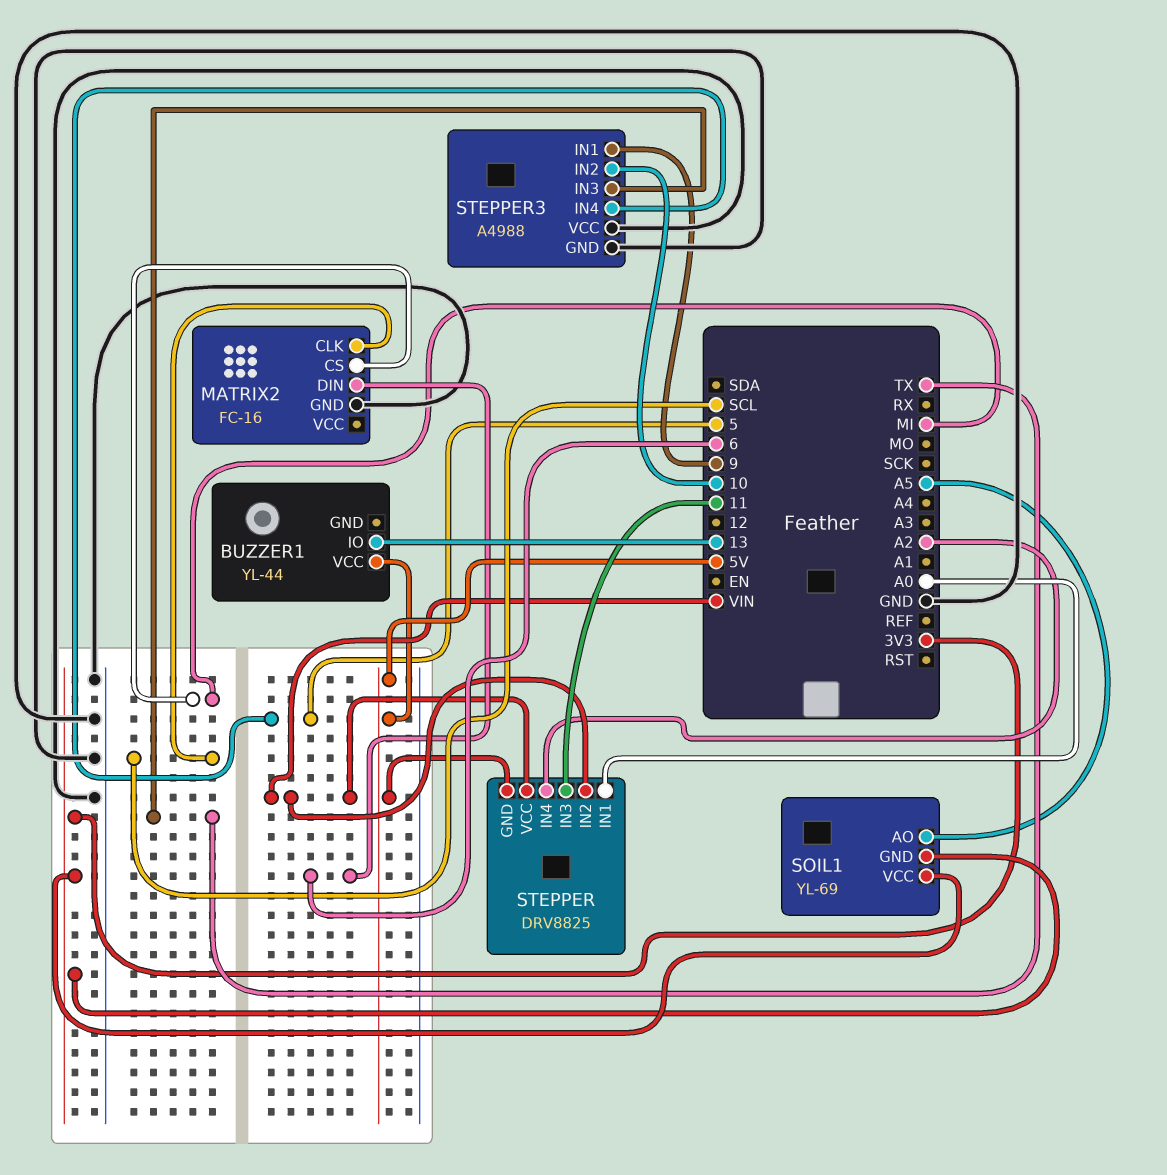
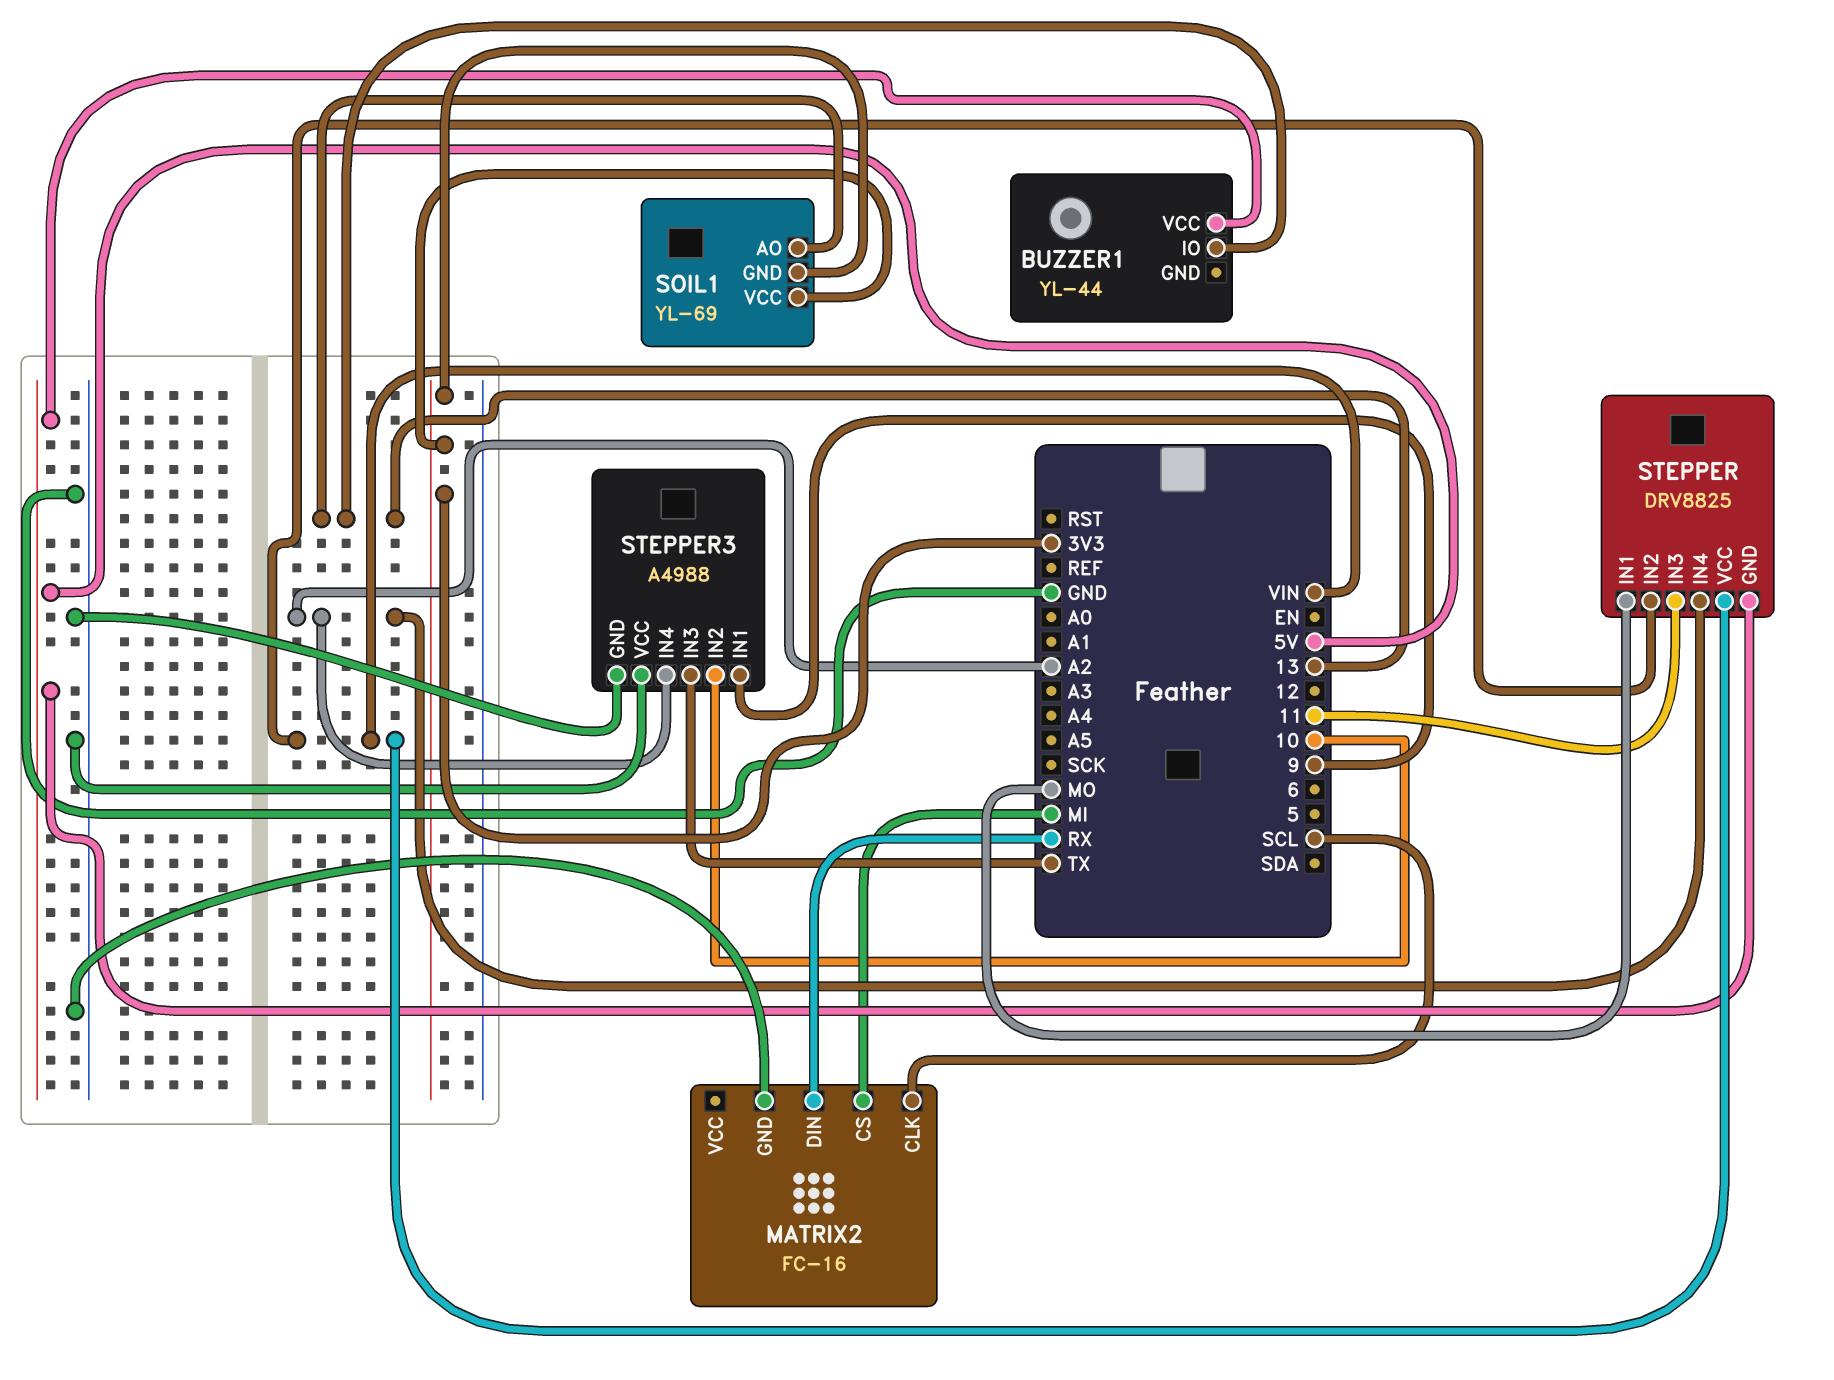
MATRIX2 pin DIN: 6 -> RX
SOIL1 pin AO: A5 -> 13
STEPPER pin IN1: A0 -> MO
STEPPER3 pin IN4: 5 -> A2

